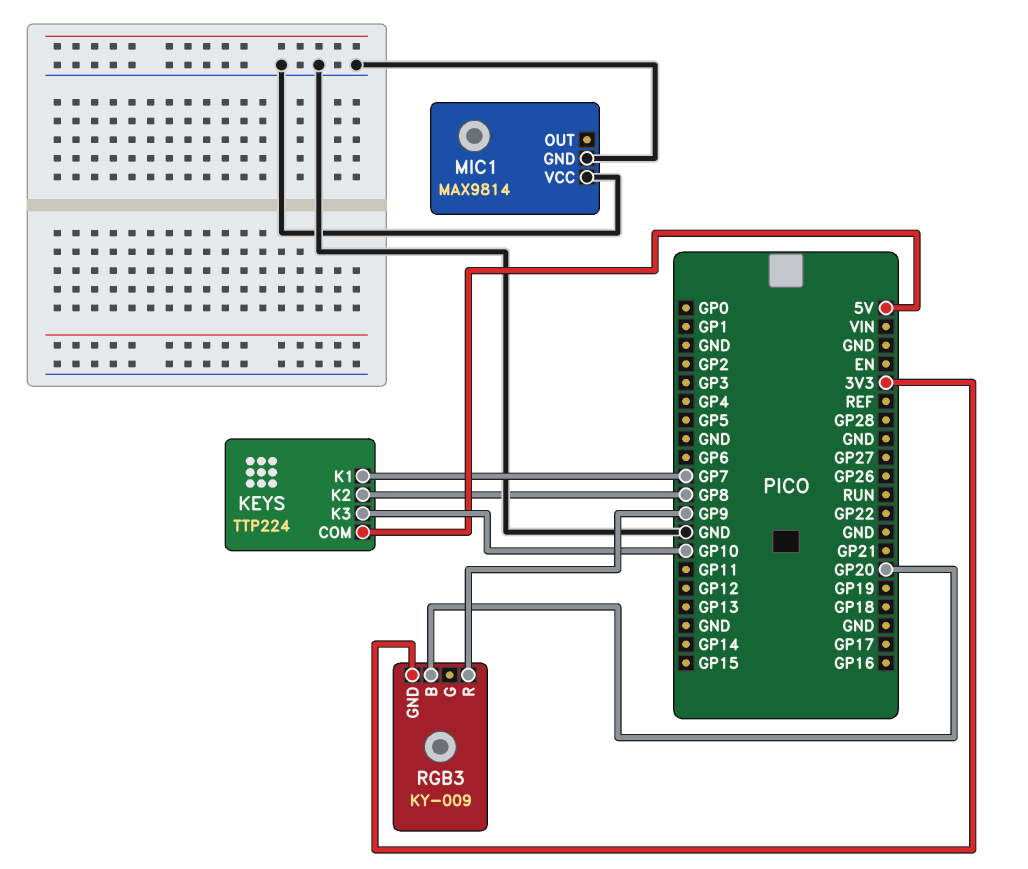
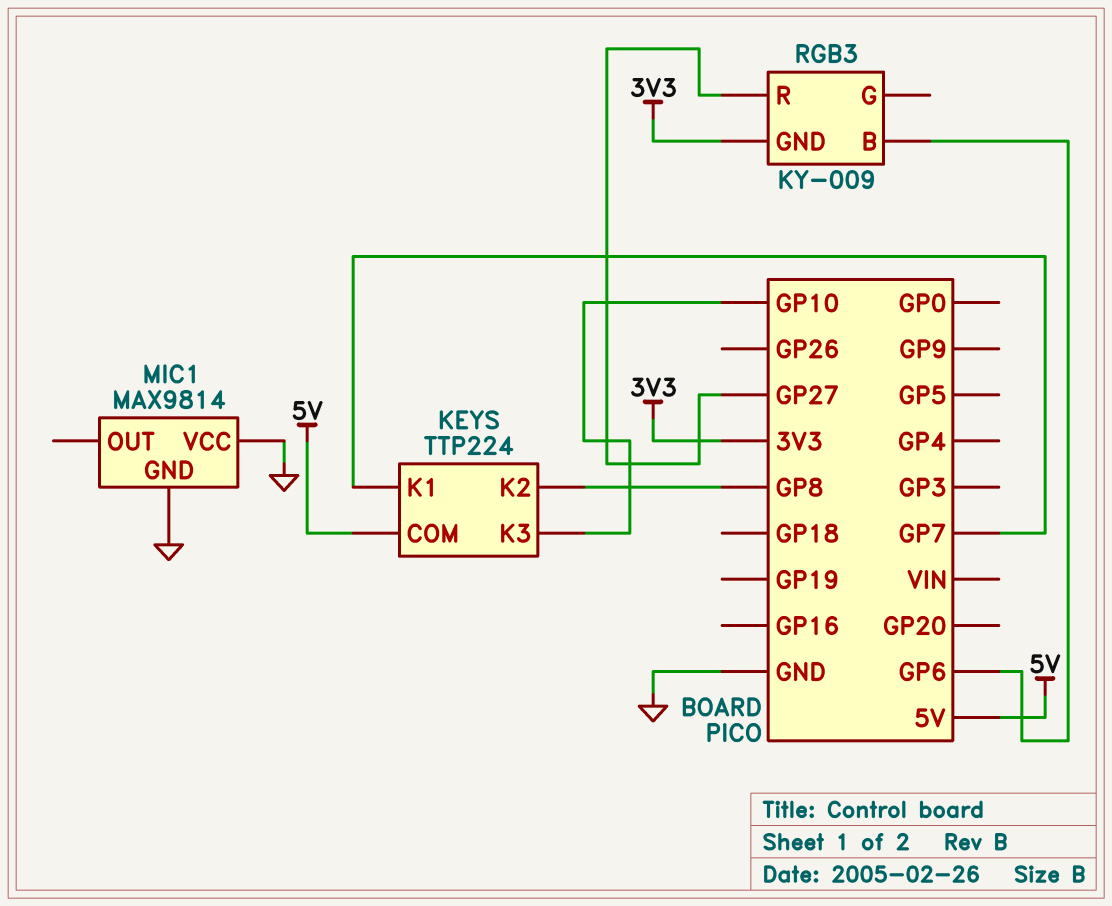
RGB3 pin B: GP20 -> GP6
RGB3 pin R: GP9 -> GP27

